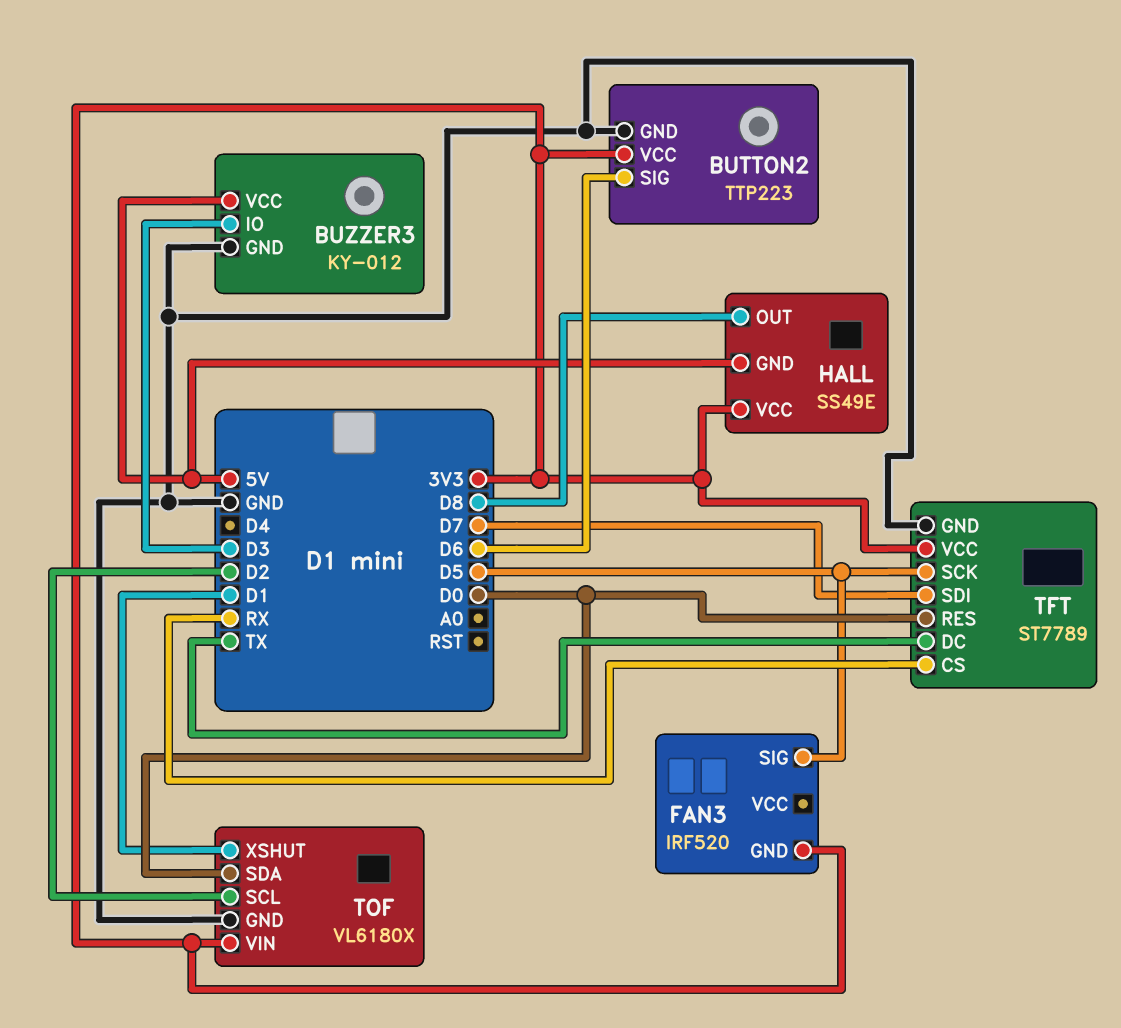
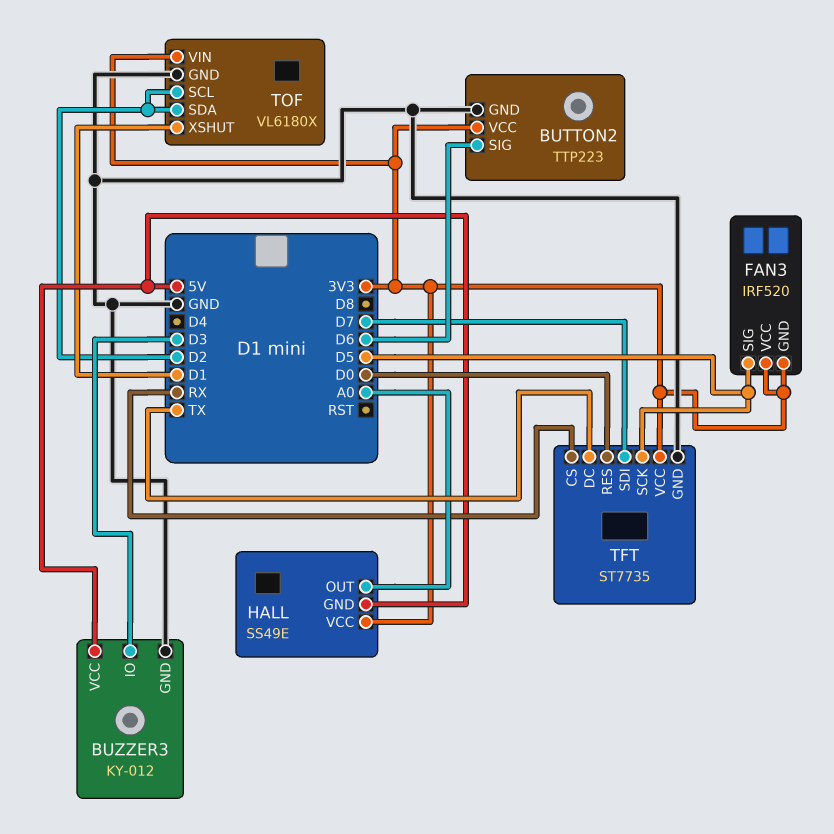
FAN3 pin VCC: none -> 3V3
HALL pin OUT: D8 -> A0
TFT: ST7789 -> ST7735
TOF pin SDA: D0 -> D2

